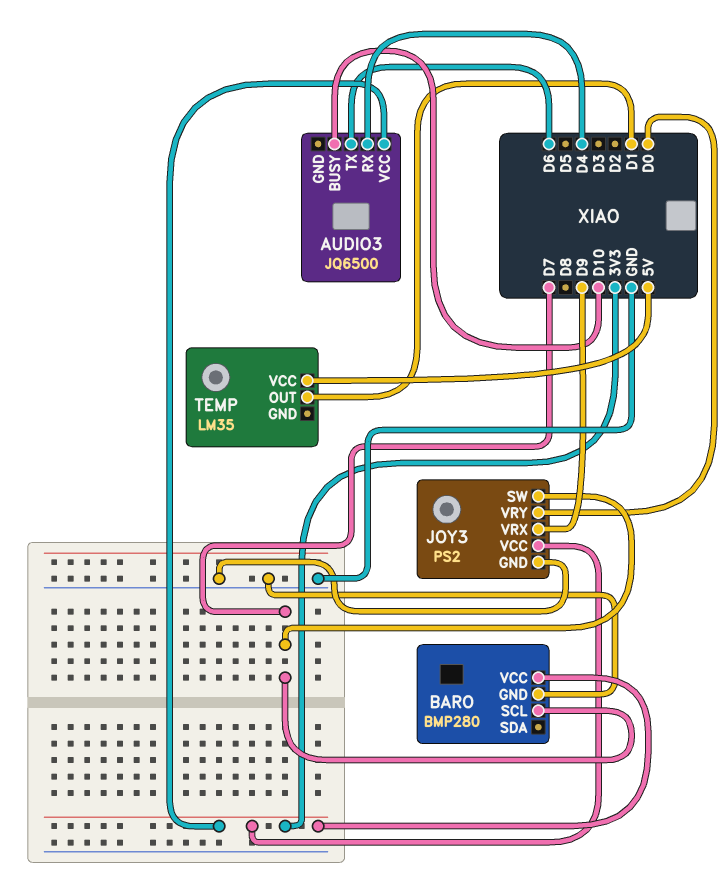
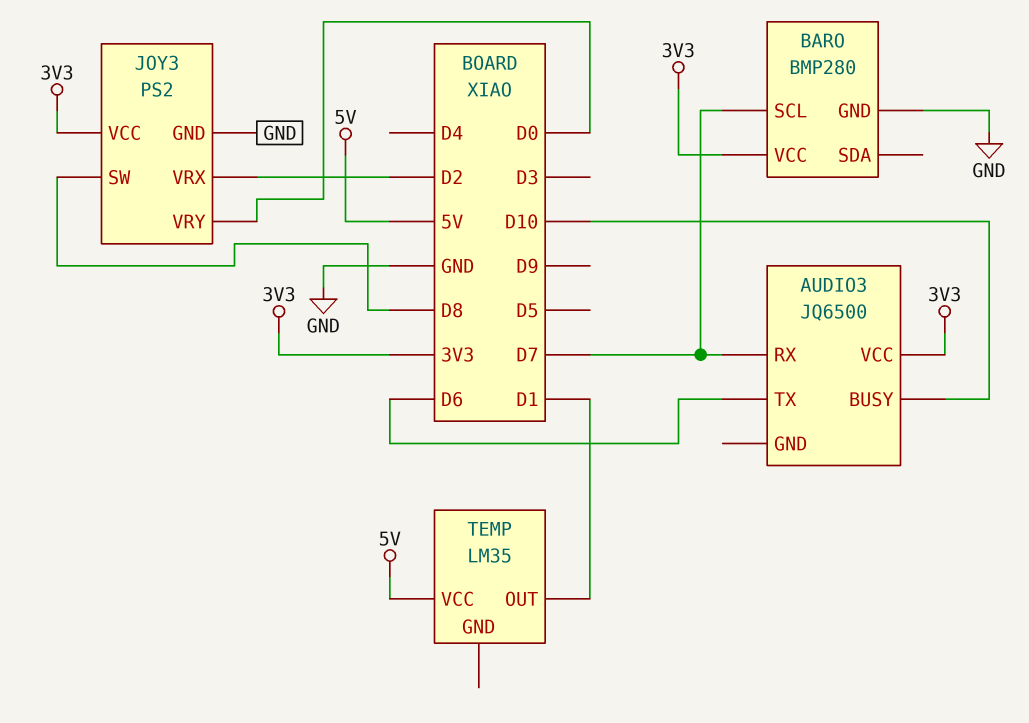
AUDIO3 pin RX: D4 -> D7
JOY3 pin SW: D7 -> D8
JOY3 pin VRX: D9 -> D2

